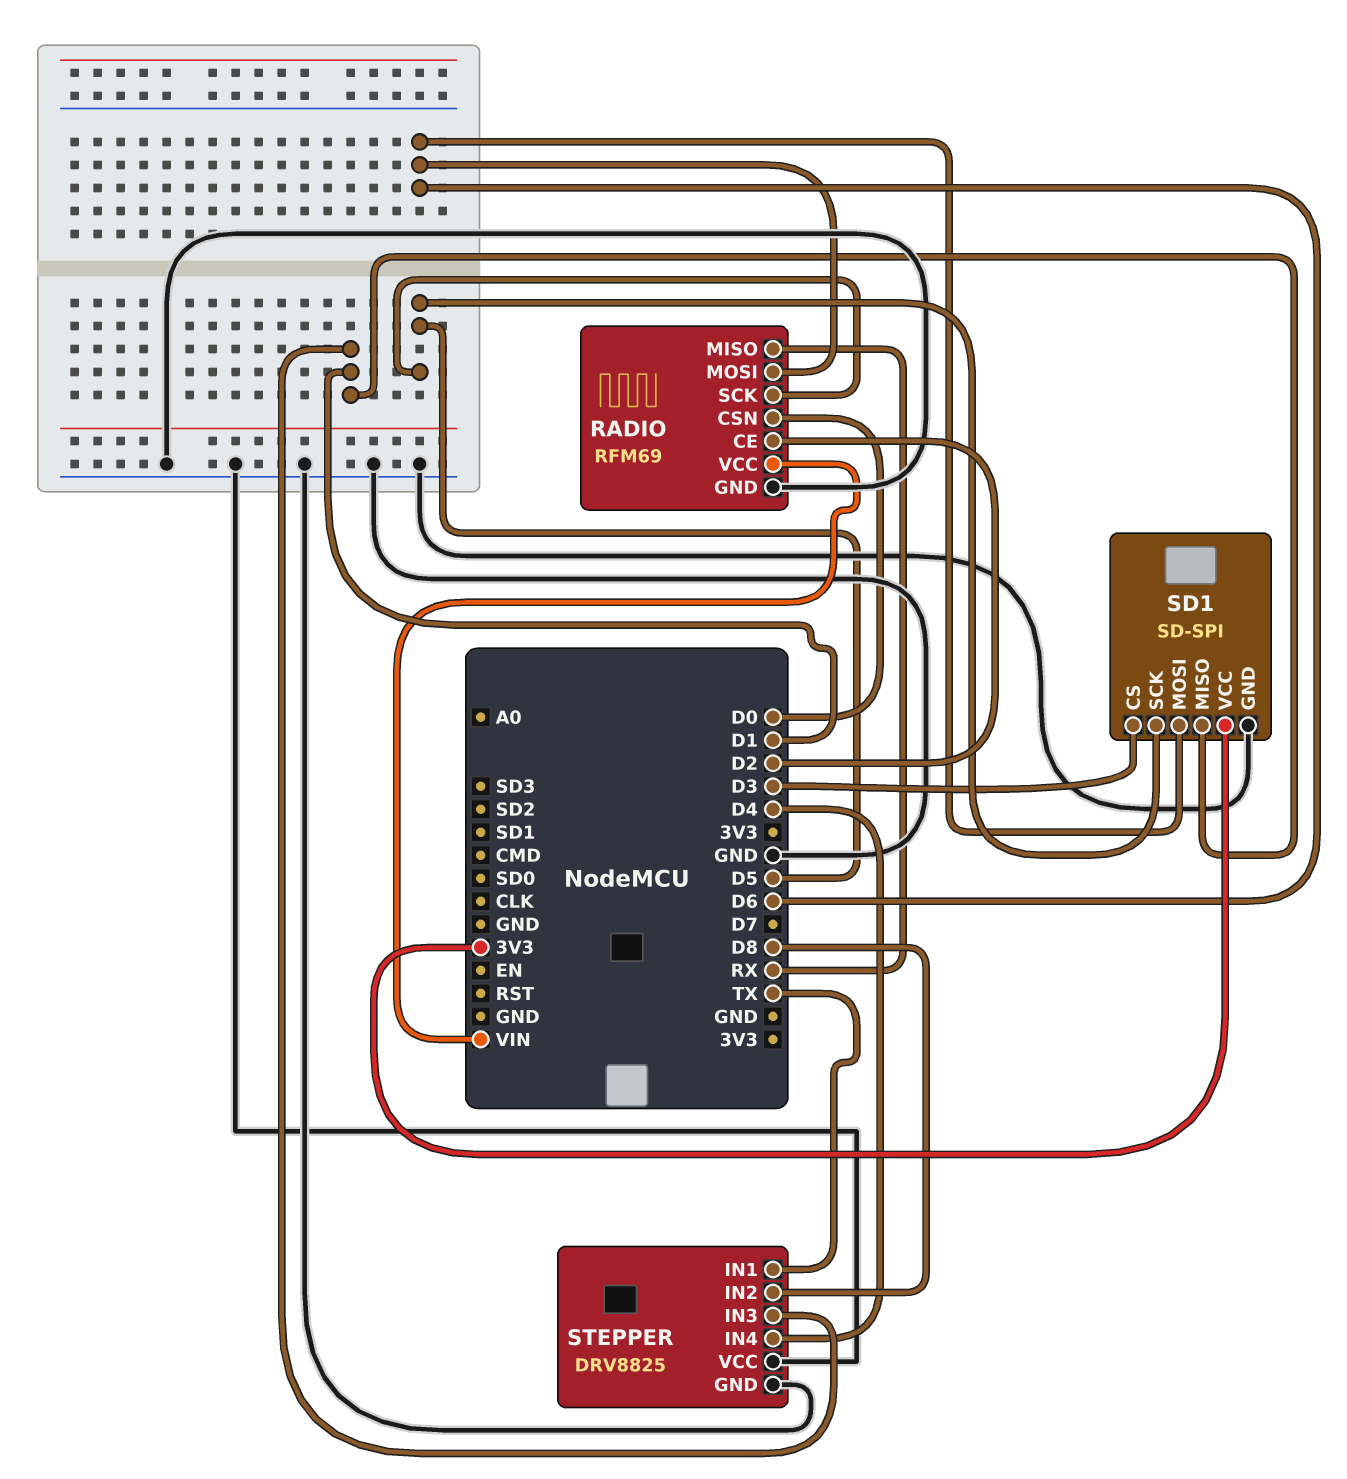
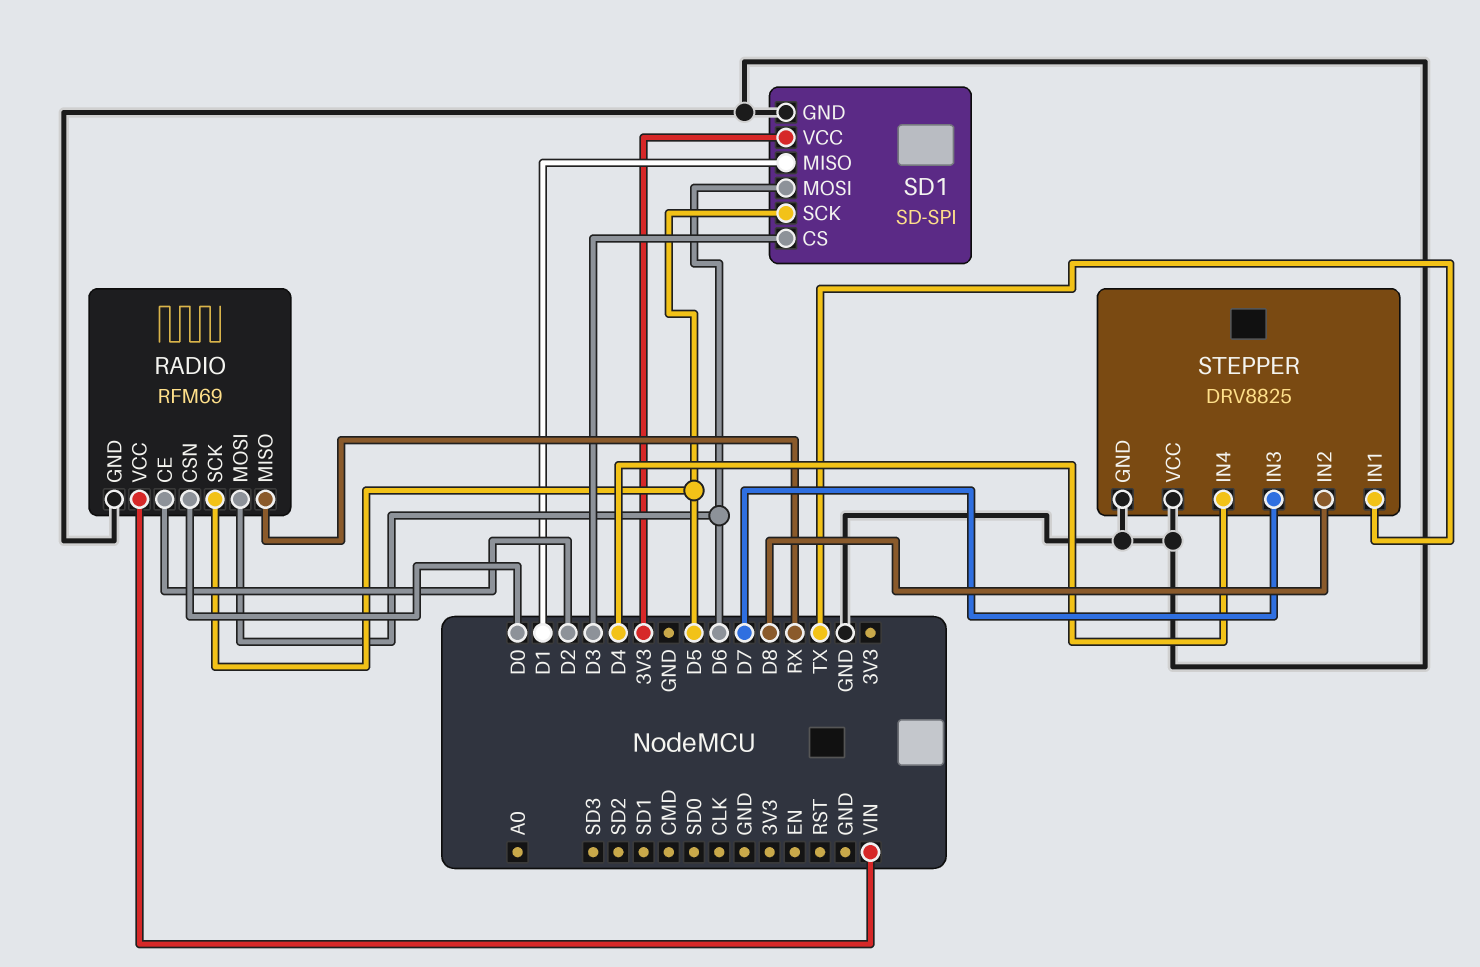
STEPPER pin IN3: D1 -> D7

